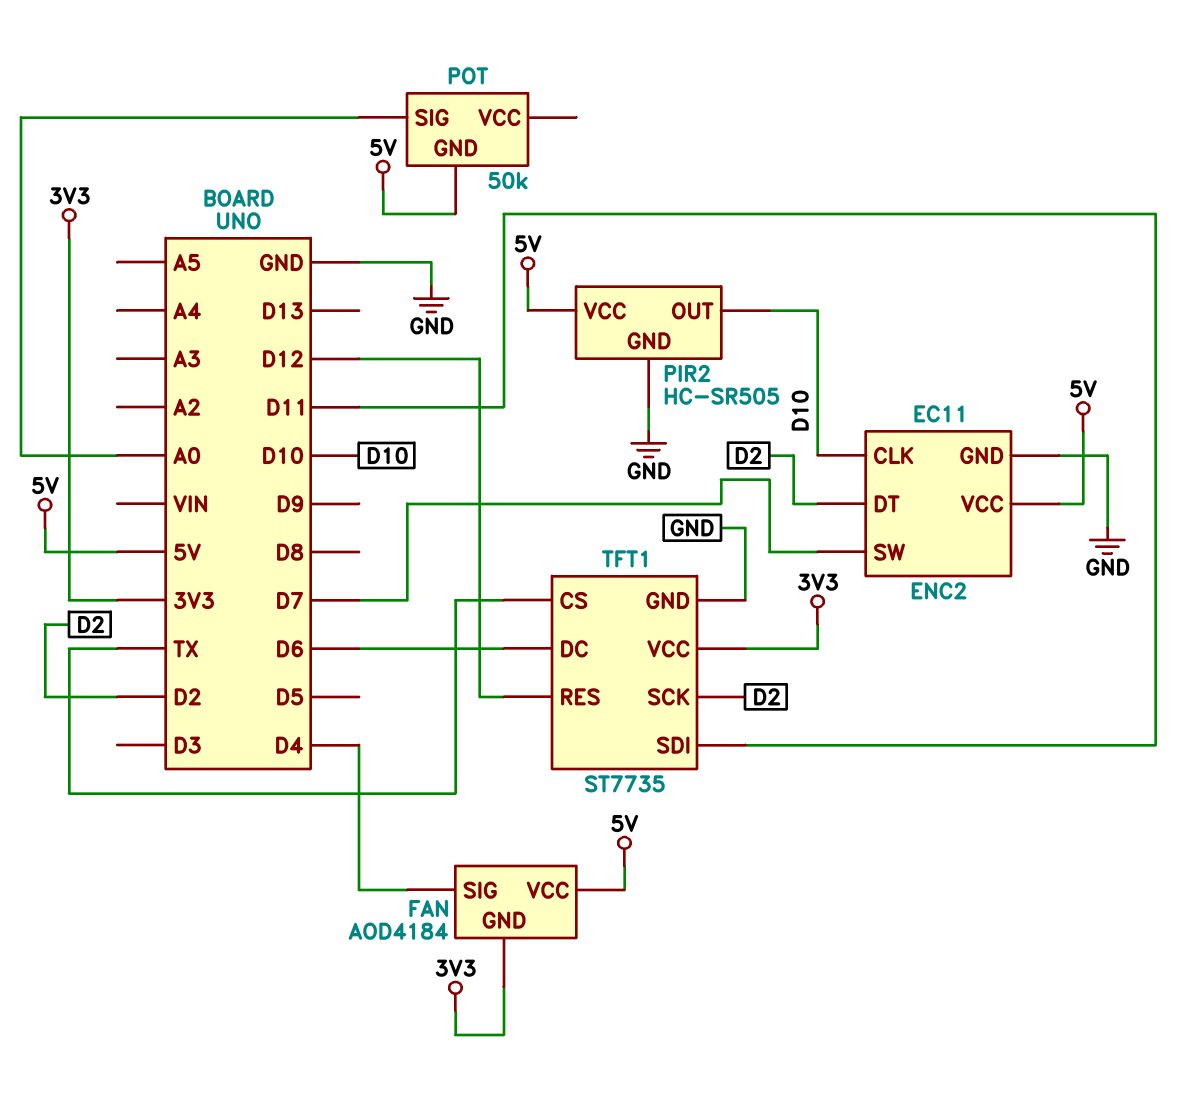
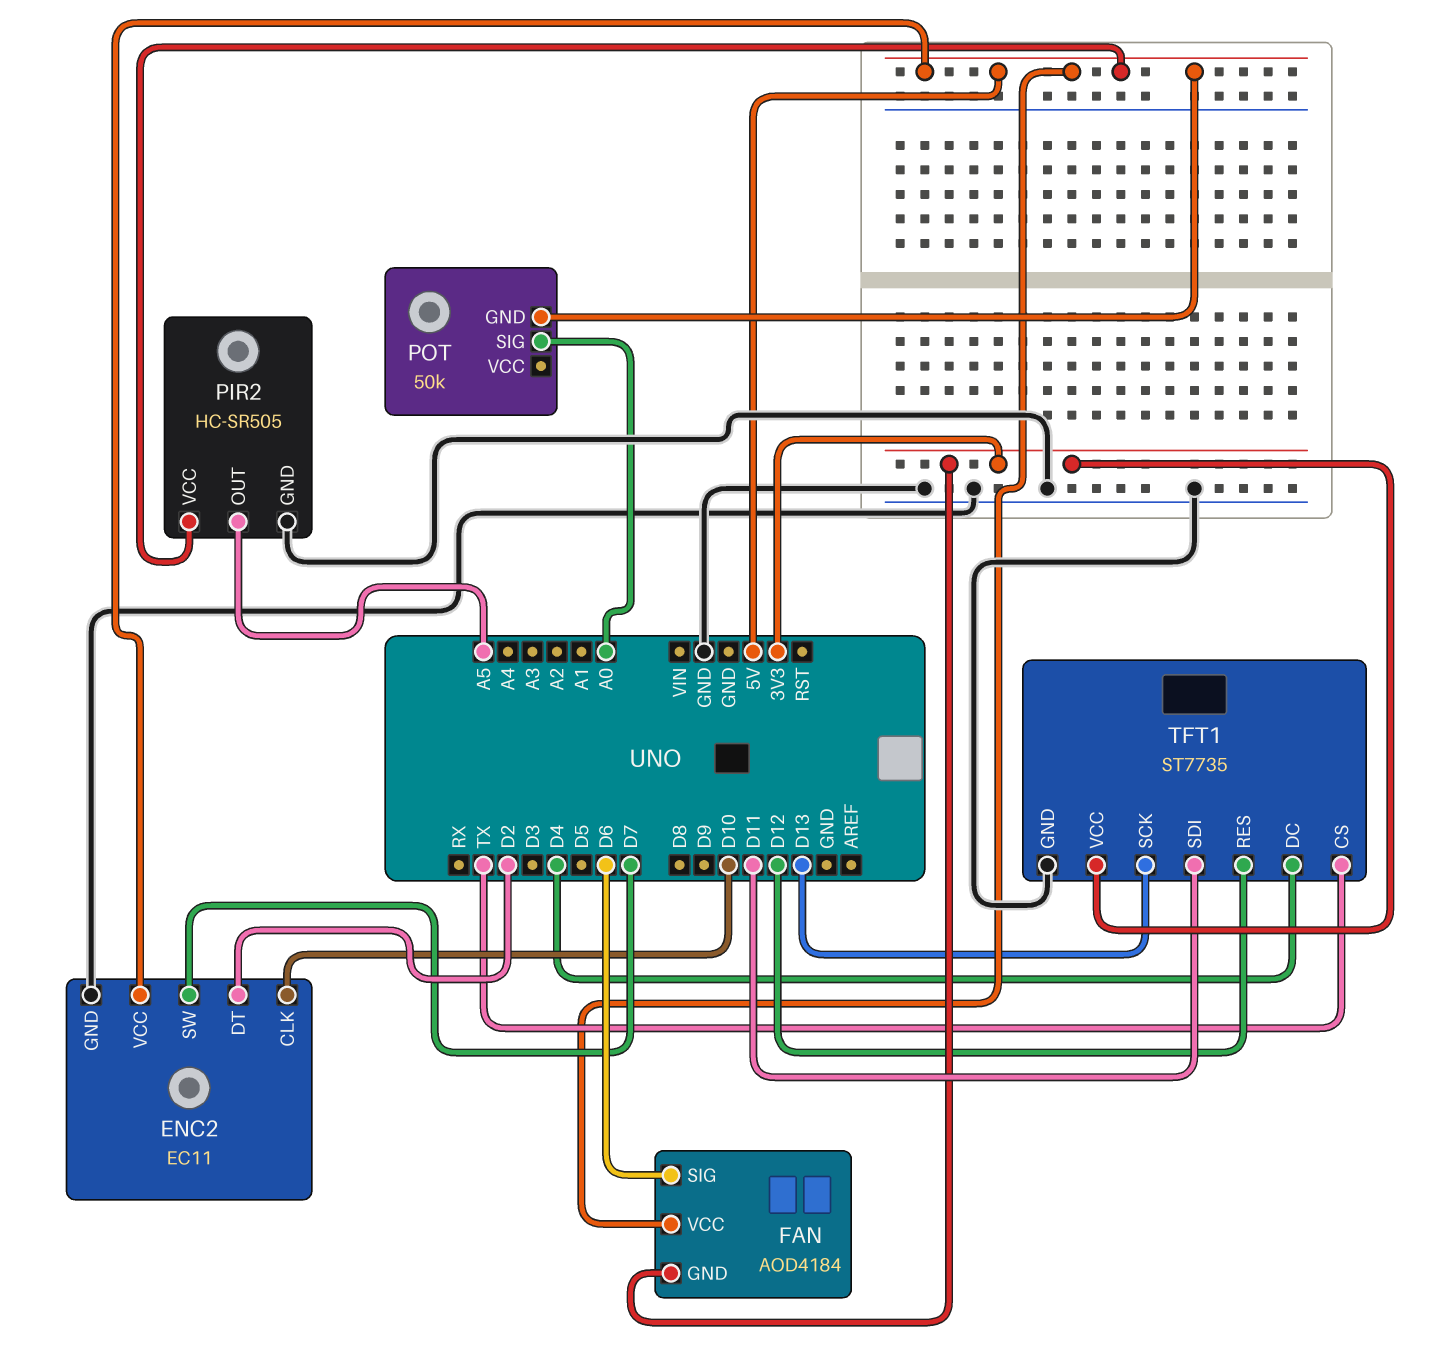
FAN pin SIG: D4 -> D6
PIR2 pin OUT: D10 -> A5
TFT1 pin DC: D6 -> D4
TFT1 pin SCK: D2 -> D13

